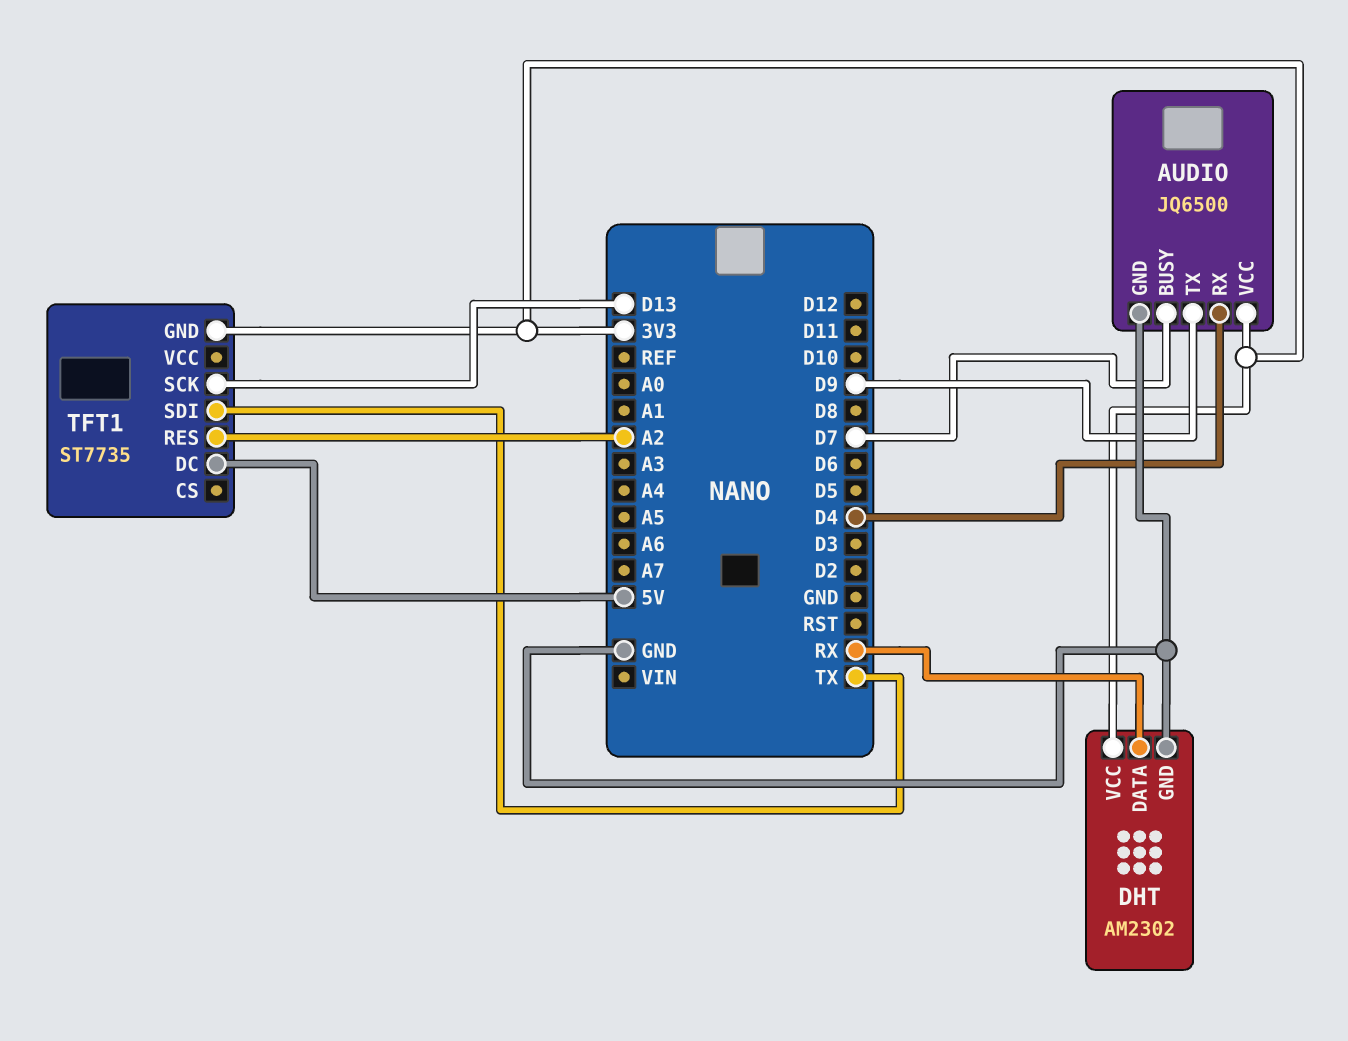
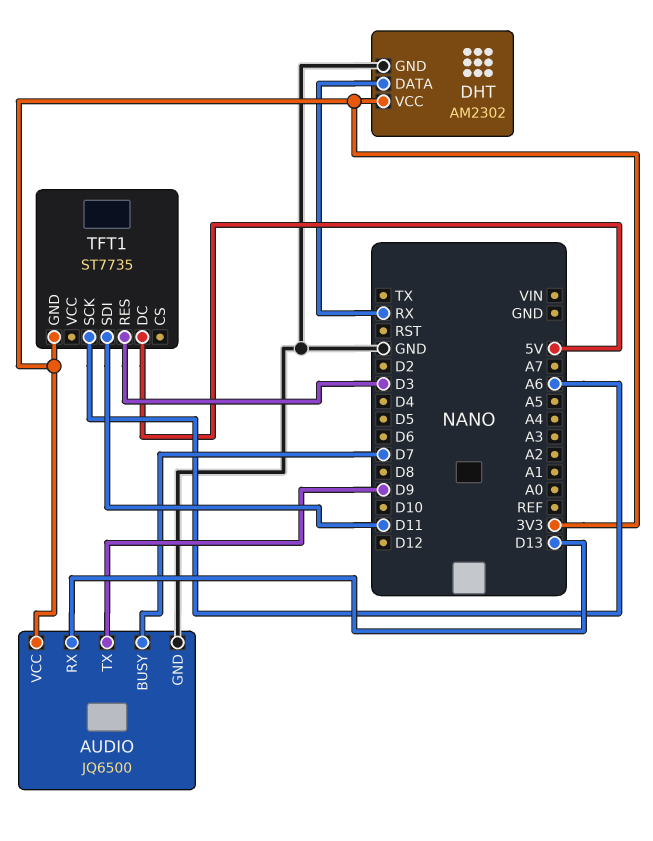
AUDIO pin RX: D4 -> D13
TFT1 pin RES: A2 -> D3
TFT1 pin SCK: D13 -> A6
TFT1 pin SDI: TX -> D11

